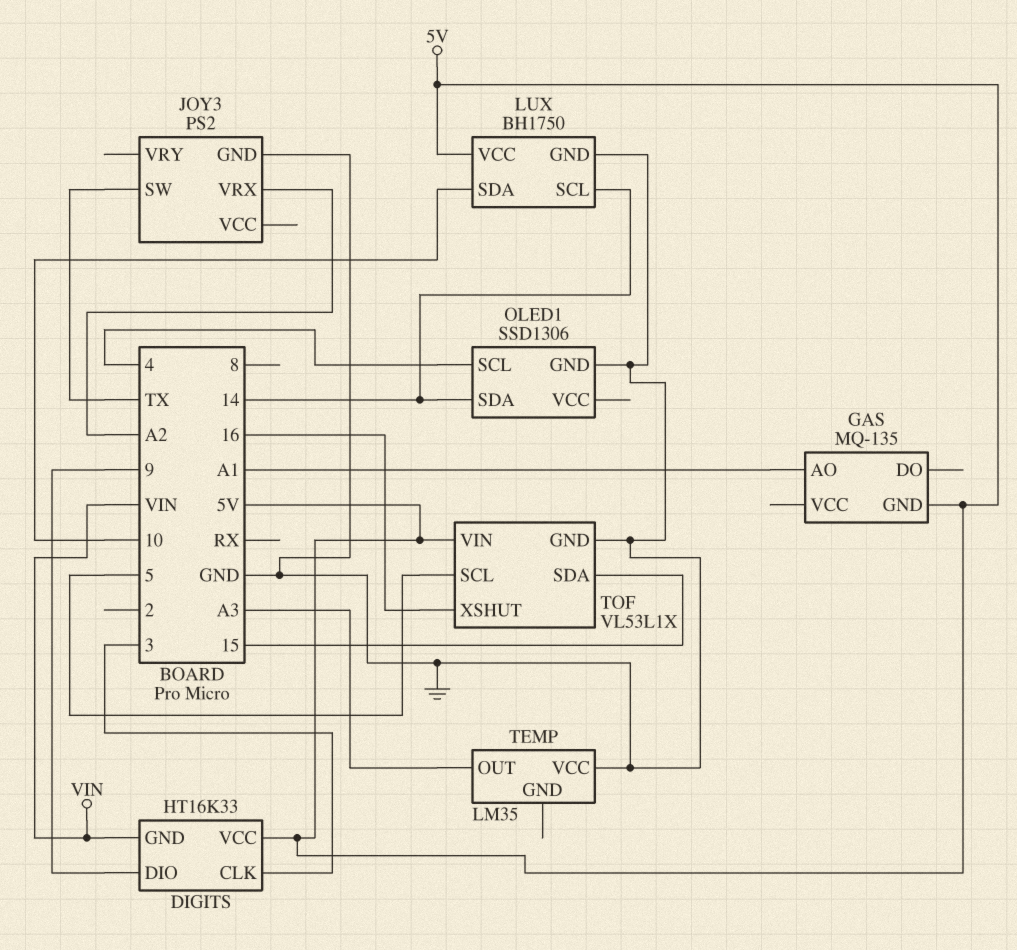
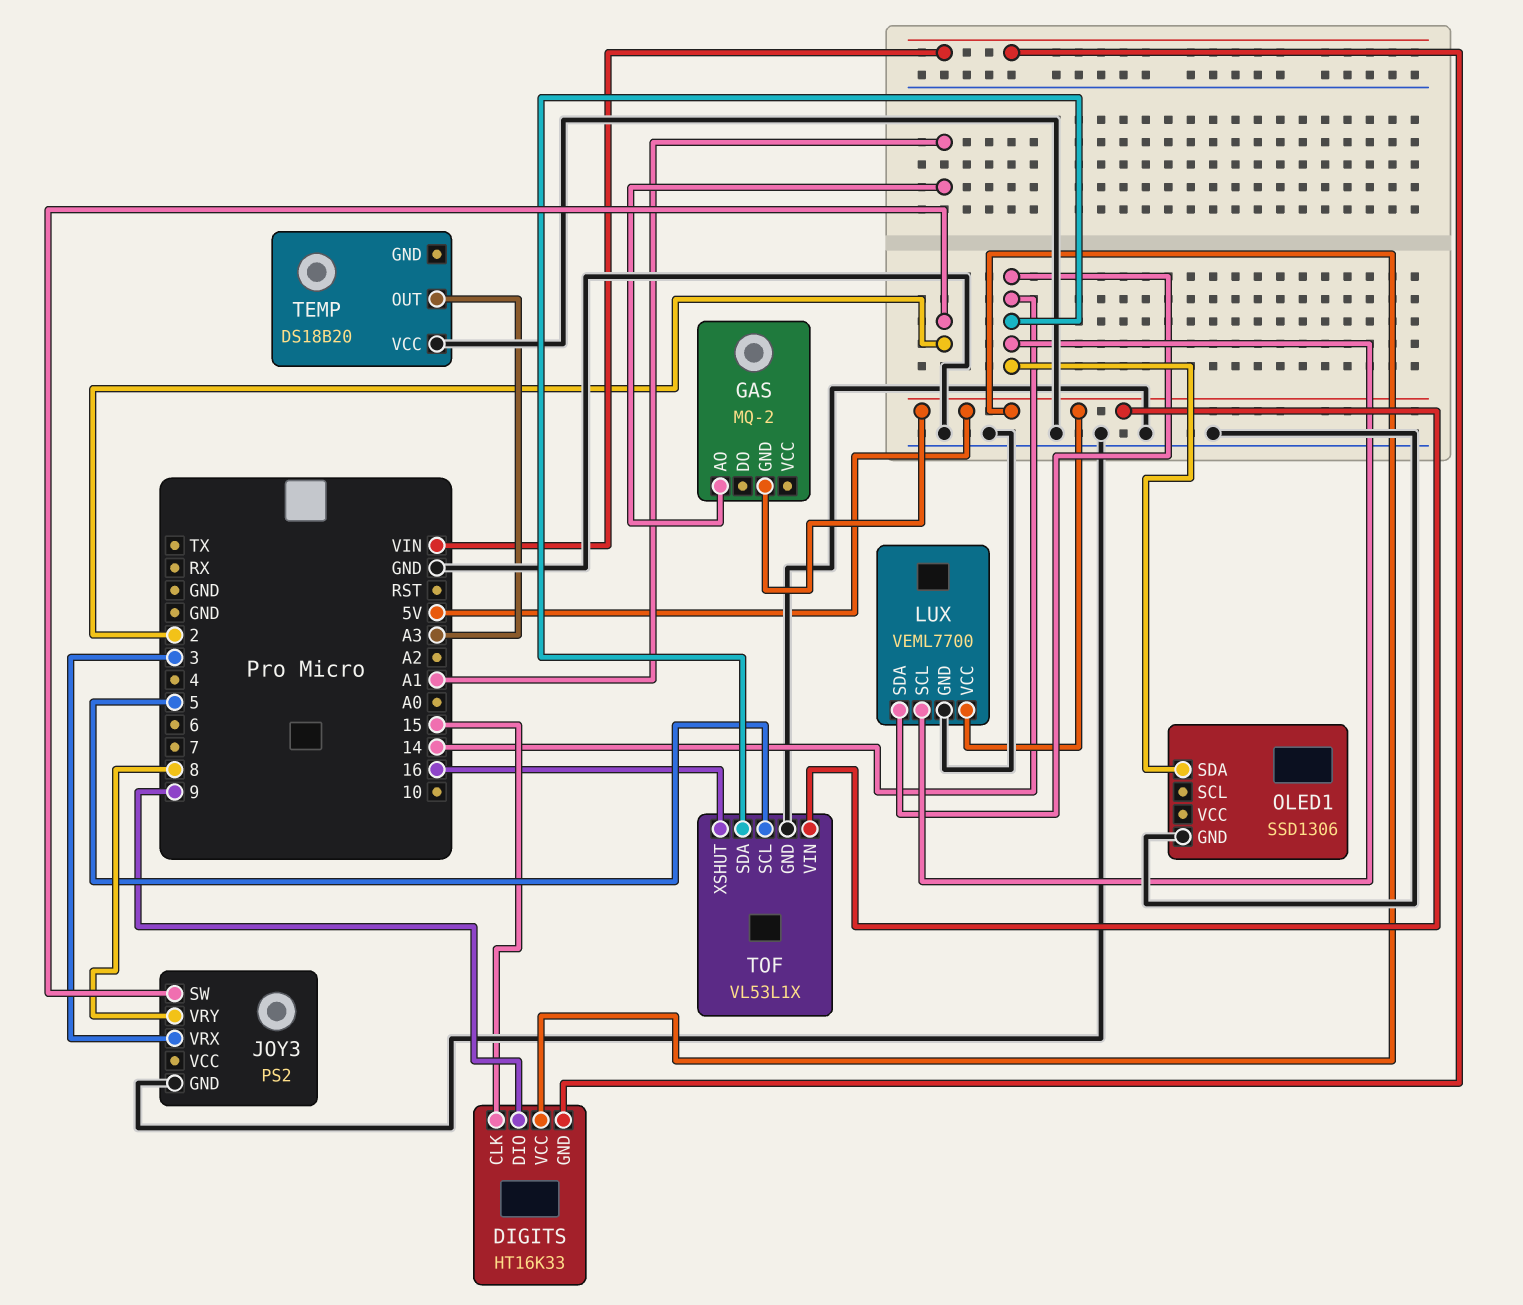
DIGITS pin CLK: 3 -> 15
GAS: MQ-135 -> MQ-2
JOY3 pin SW: TX -> 2
JOY3 pin VRX: A2 -> 3
JOY3 pin VRY: none -> 8
LUX: BH1750 -> VEML7700
LUX pin SDA: 10 -> 14
OLED1 pin SCL: 4 -> none
TEMP: LM35 -> DS18B20
TOF pin SDA: 15 -> 14

